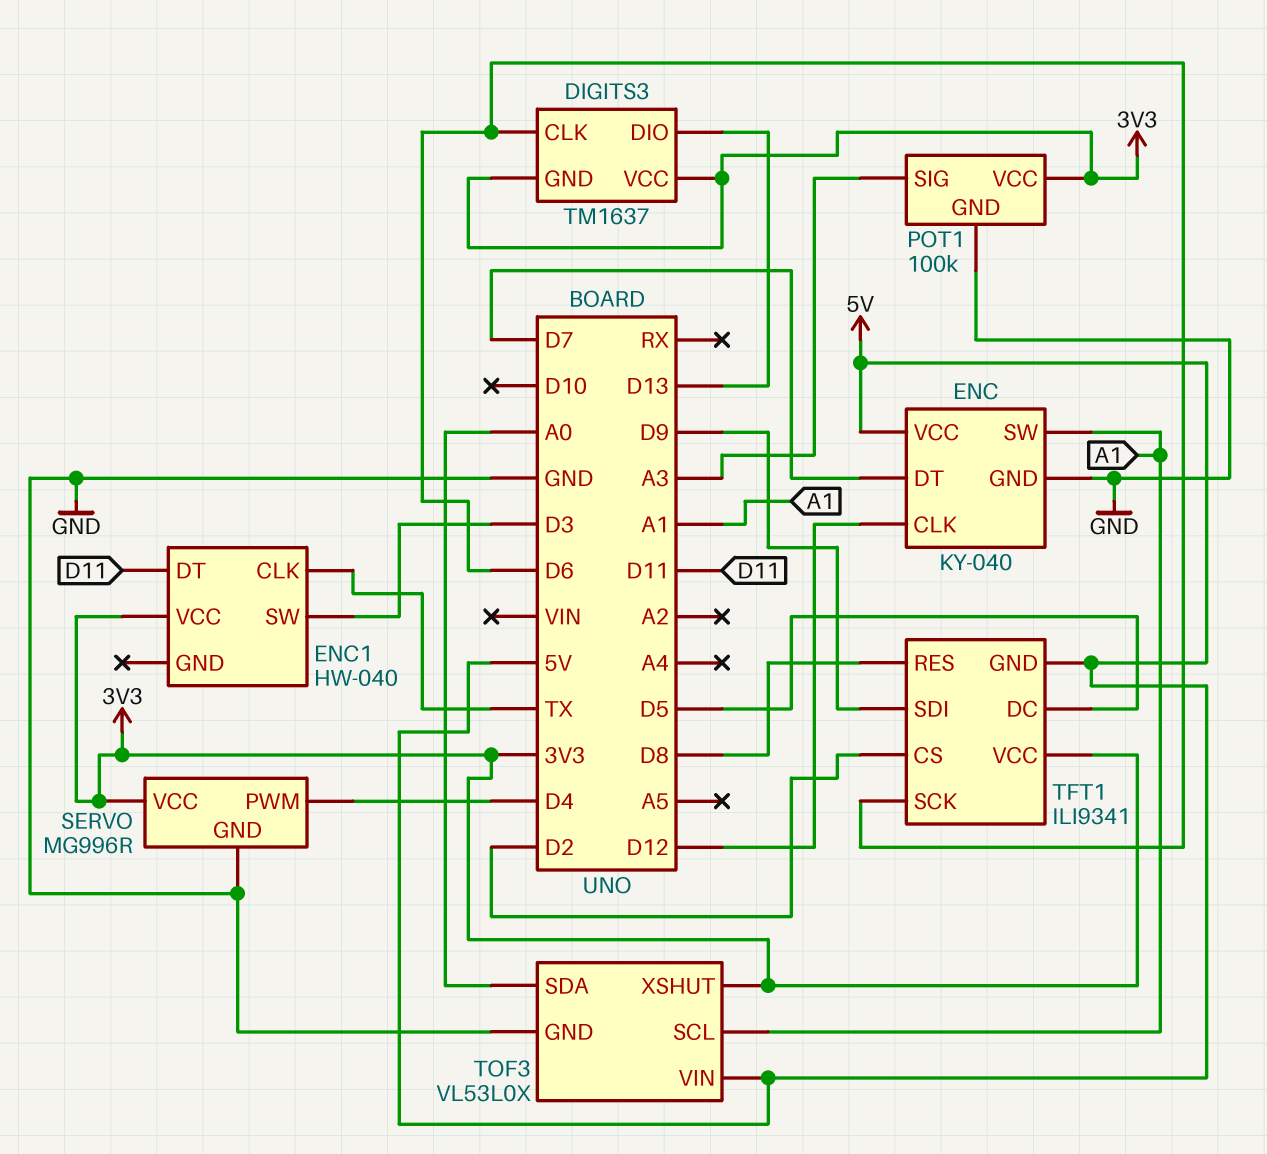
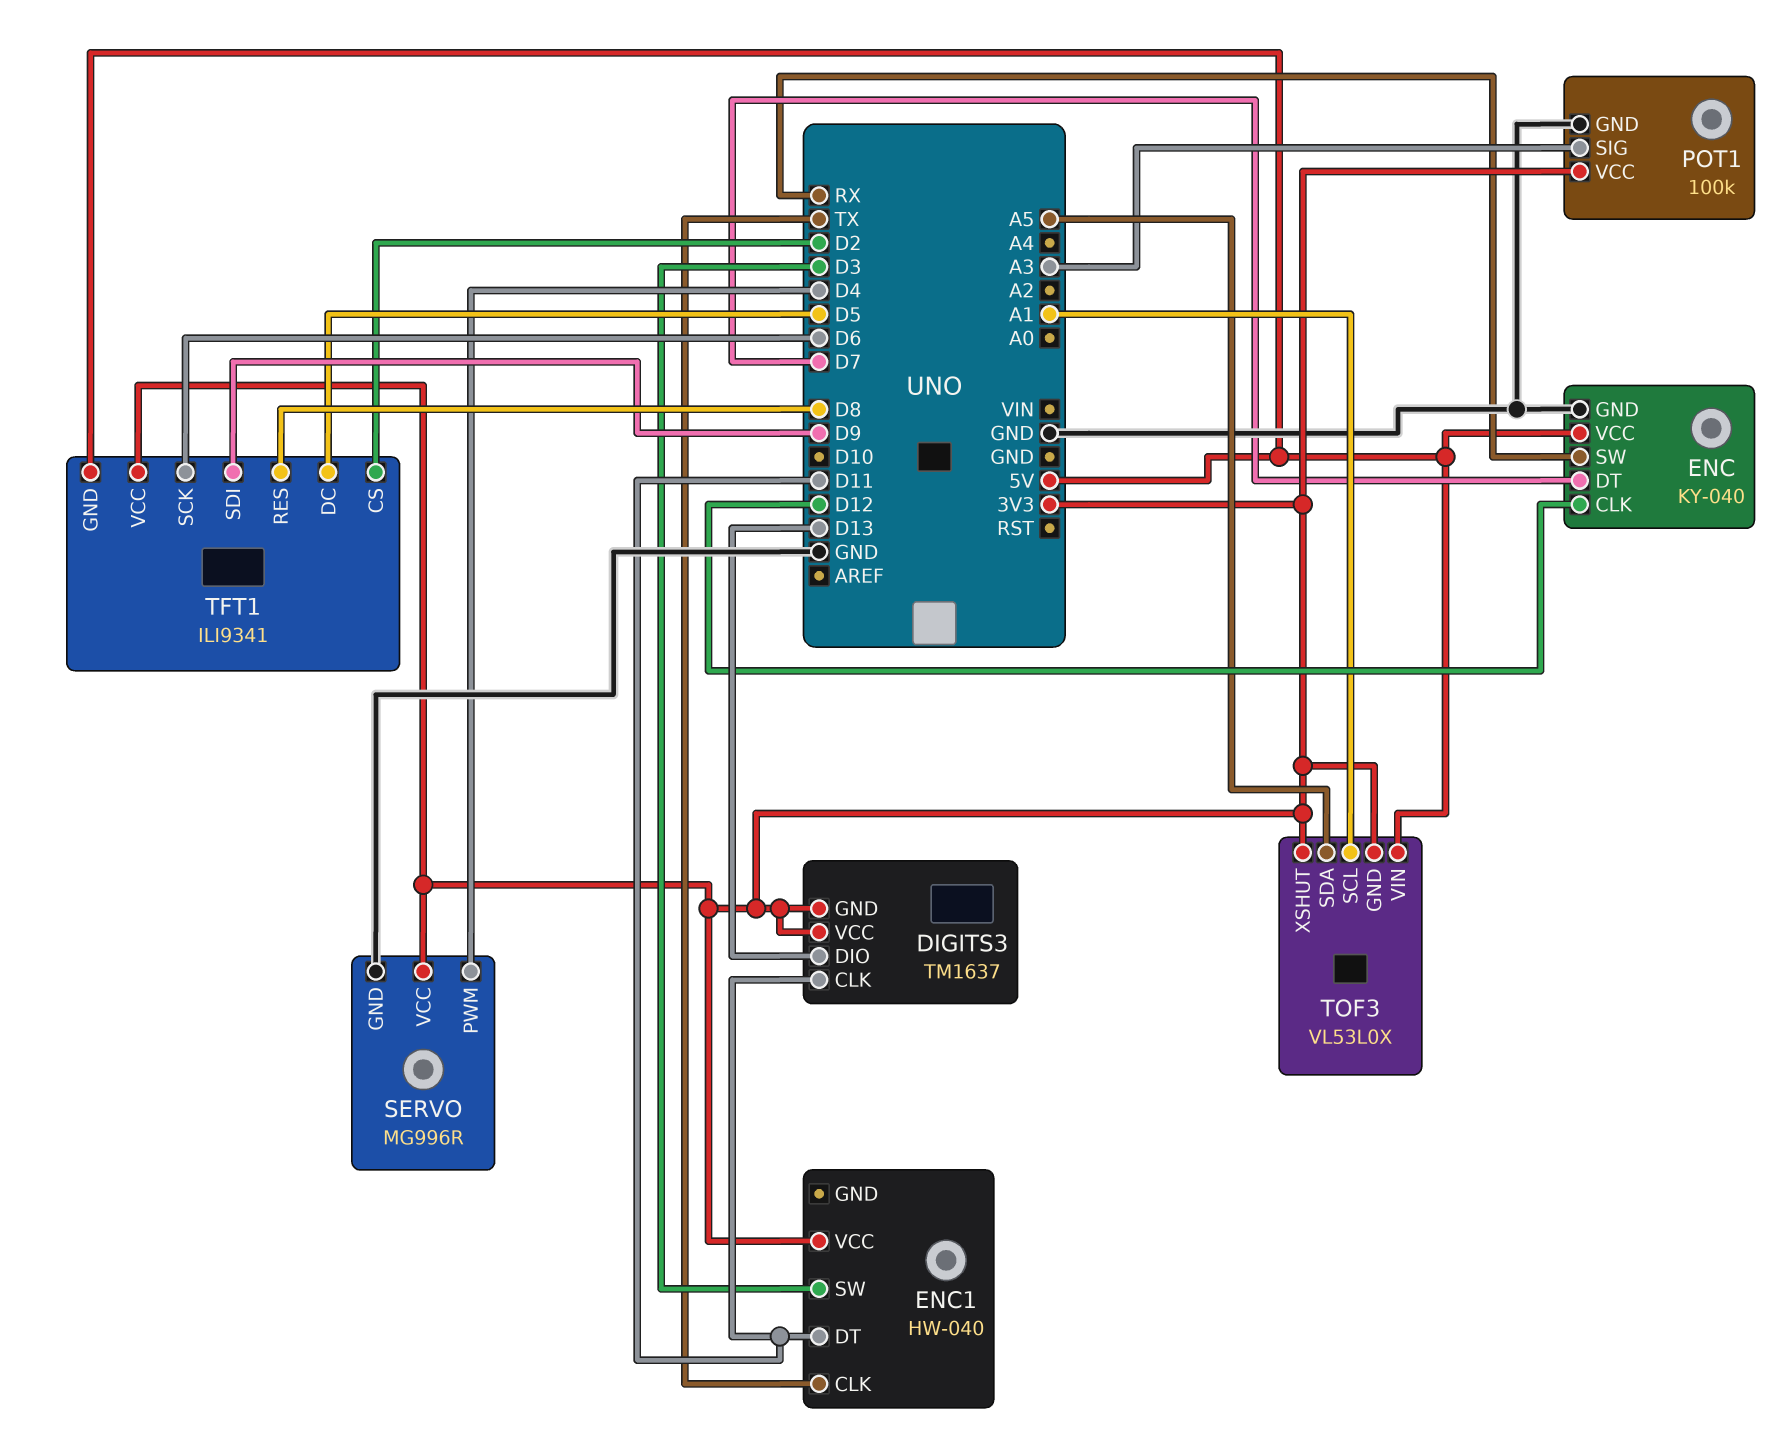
DIGITS3 pin CLK: D6 -> D11
ENC pin SW: A1 -> RX
TOF3 pin GND: GND -> 3V3
TOF3 pin SDA: A0 -> A5

